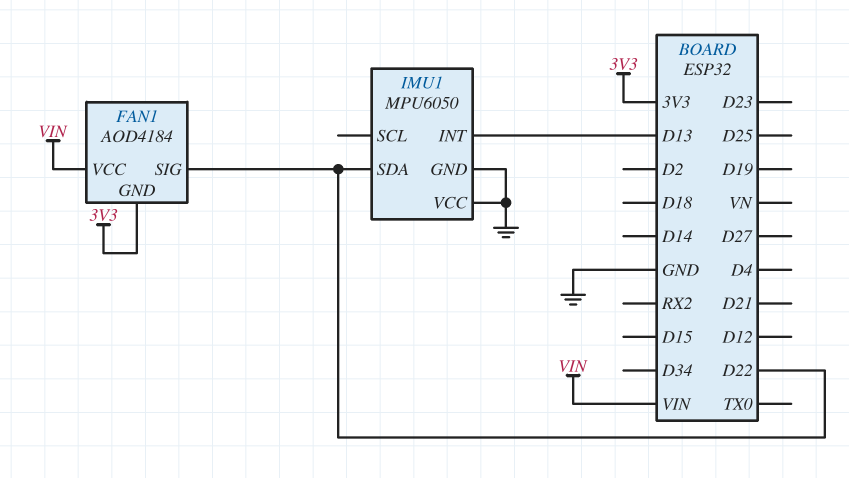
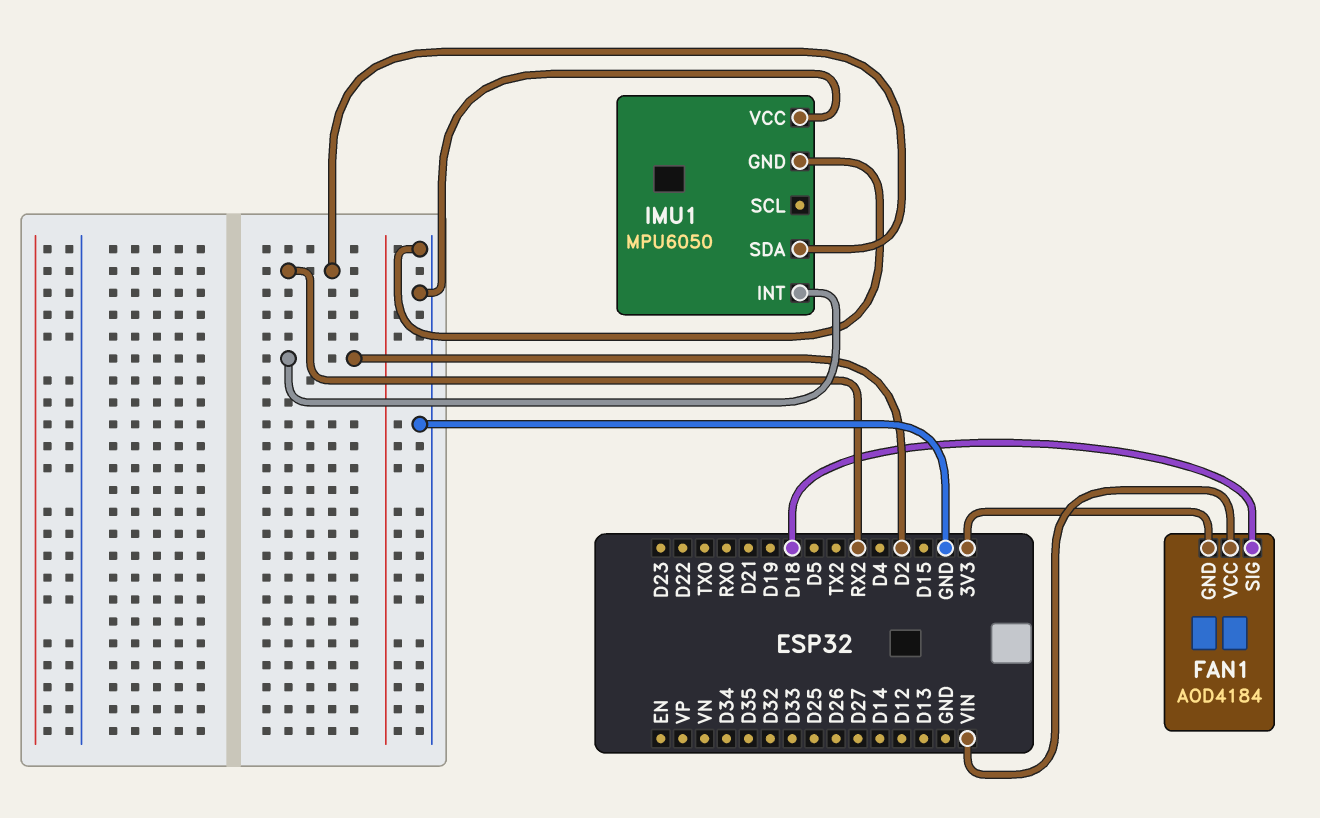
FAN1 pin SIG: D22 -> D18
IMU1 pin INT: D13 -> D2
IMU1 pin SDA: D22 -> RX2

